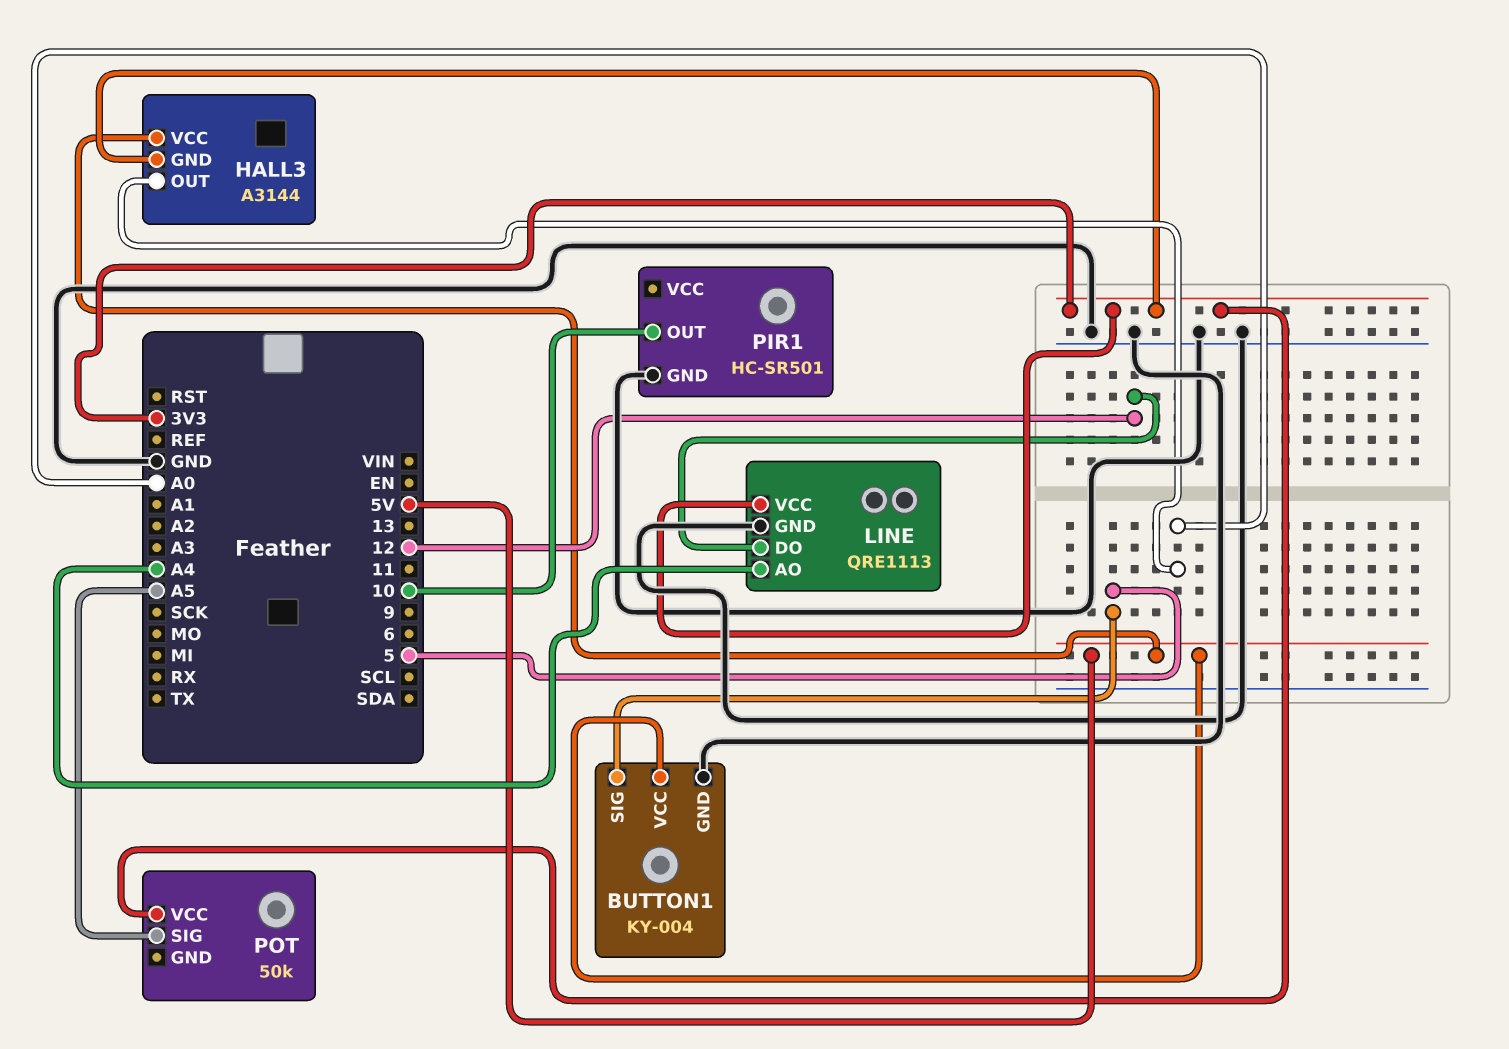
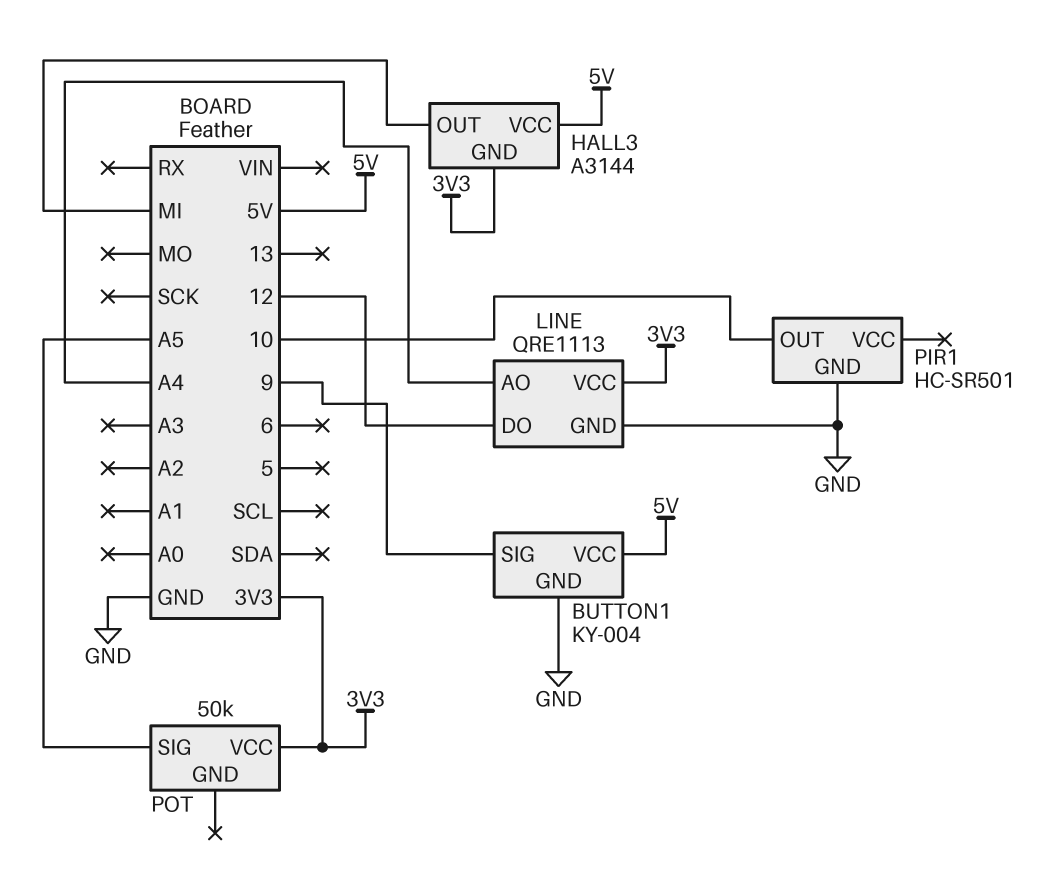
BUTTON1 pin SIG: 5 -> 9
HALL3 pin OUT: A0 -> MI

